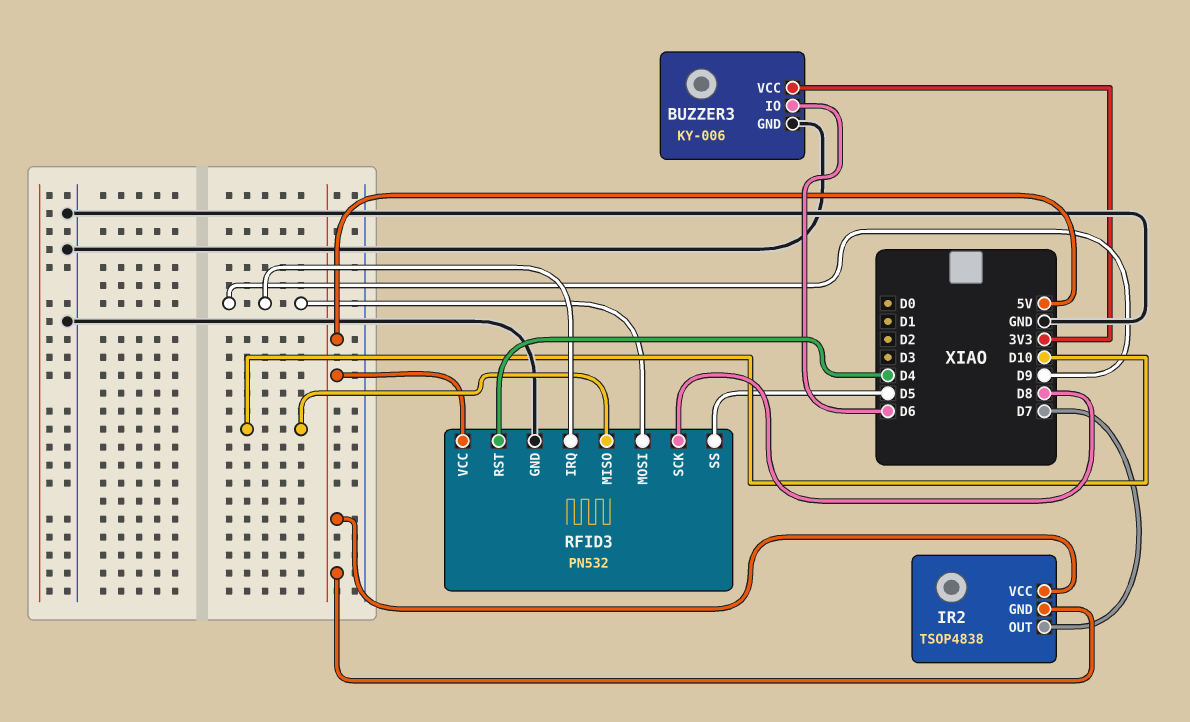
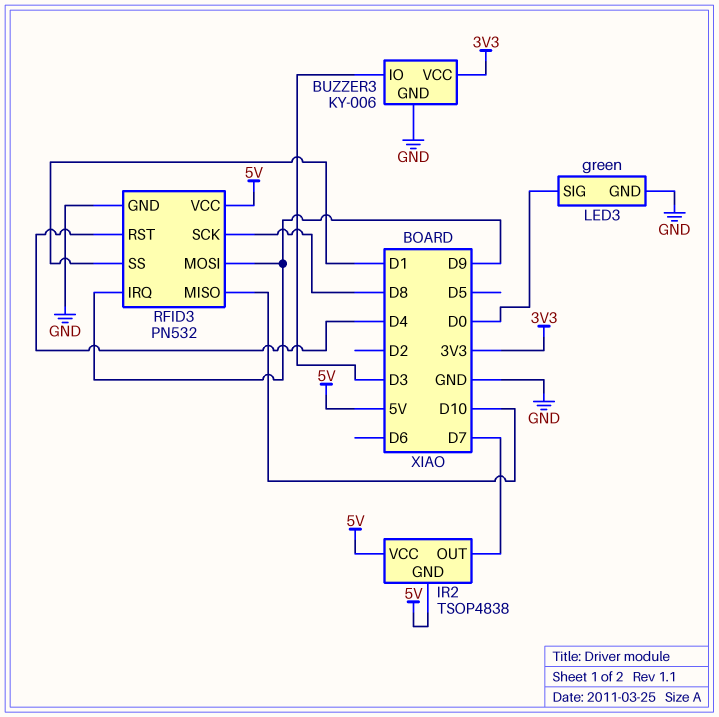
BUZZER3 pin IO: D6 -> D3
LED3: none -> green
LED3 pin GND: none -> GND
LED3 pin SIG: none -> D0
RFID3 pin SS: D5 -> D1

